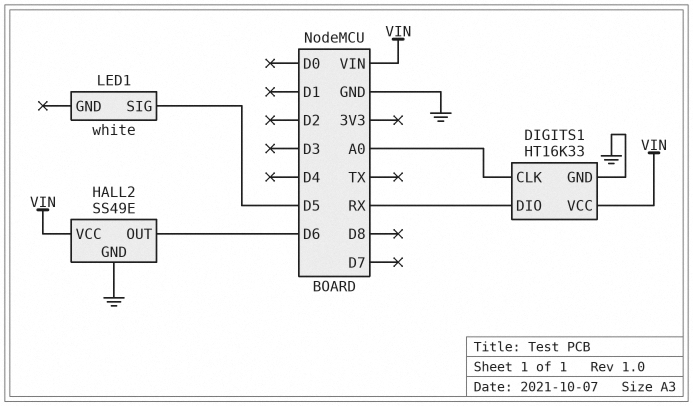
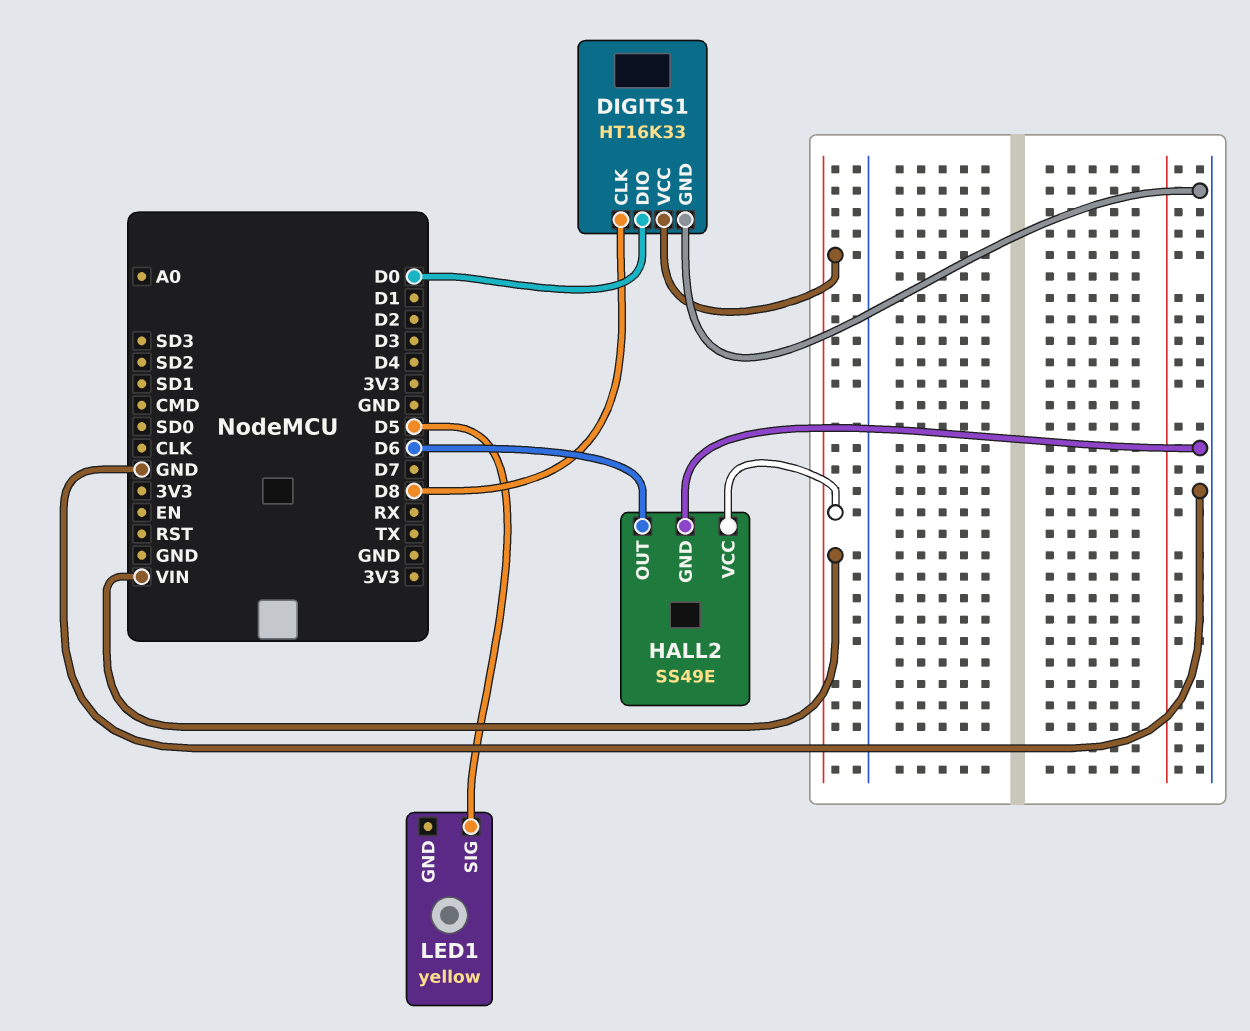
DIGITS1 pin CLK: A0 -> D8
DIGITS1 pin DIO: RX -> D0
LED1: white -> yellow

